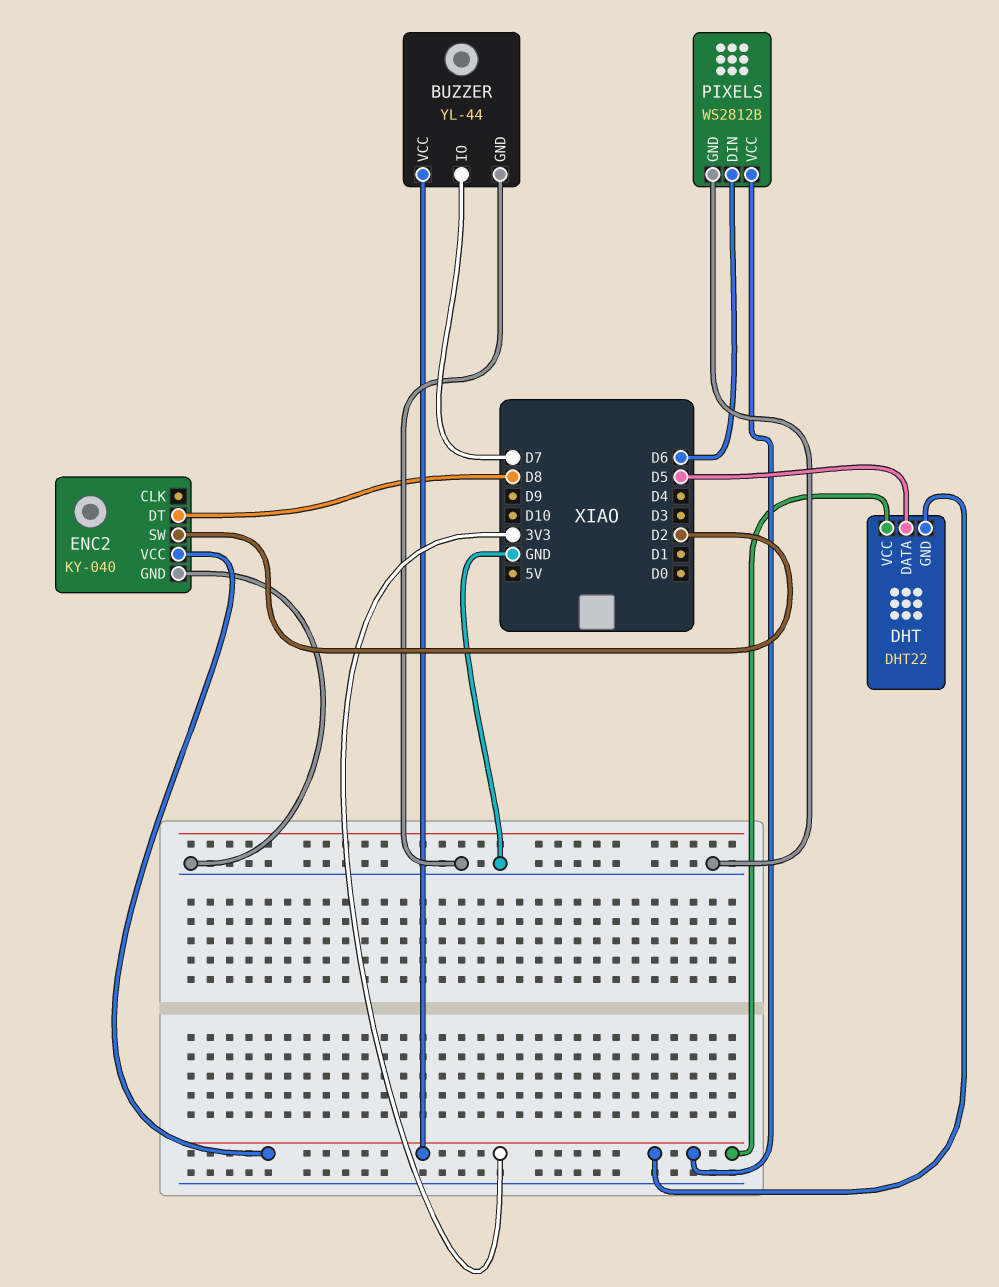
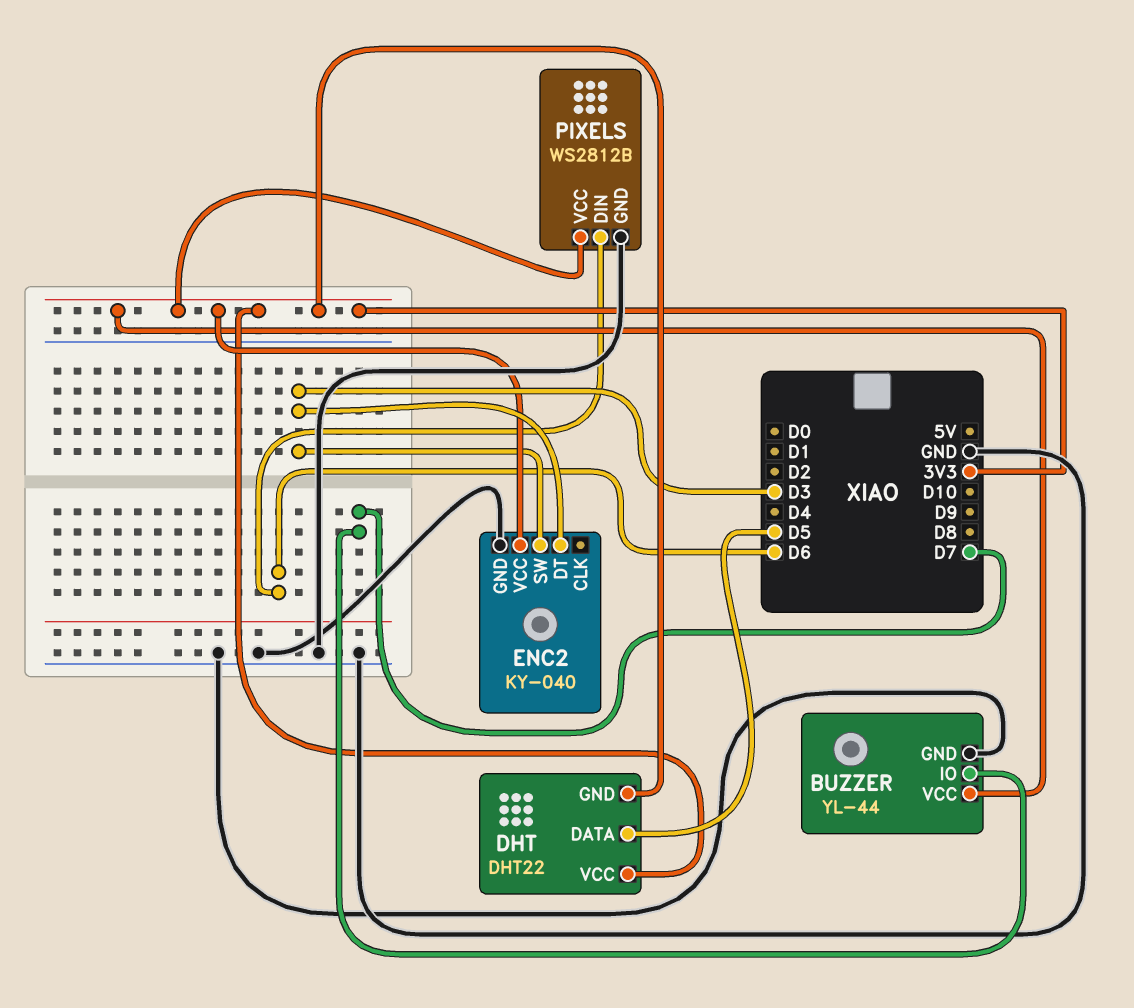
ENC2 pin DT: D8 -> D3
ENC2 pin SW: D2 -> D3

